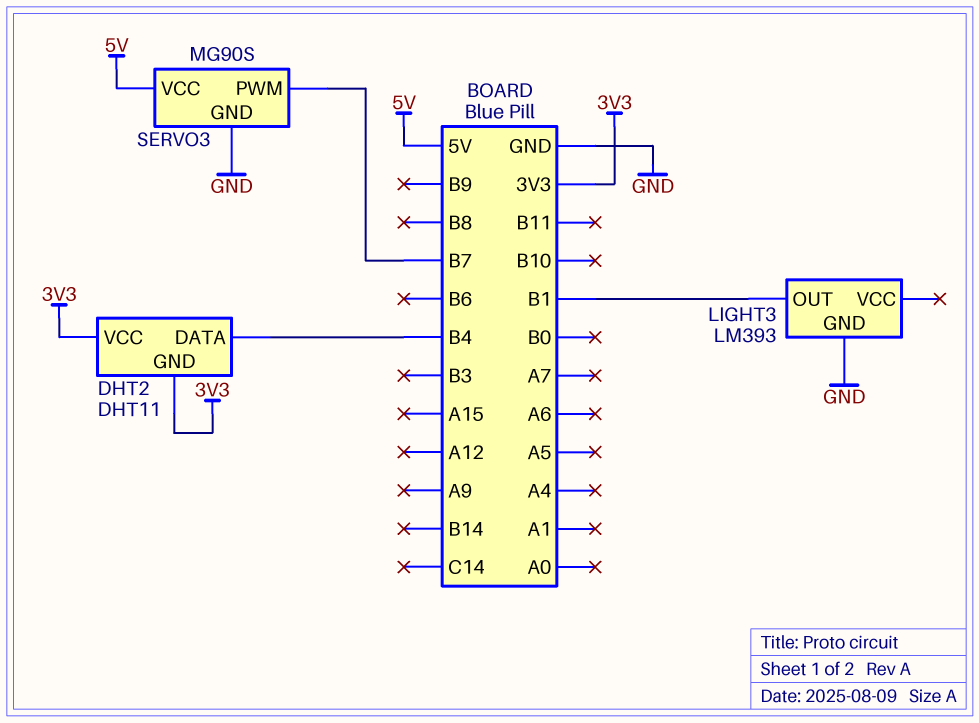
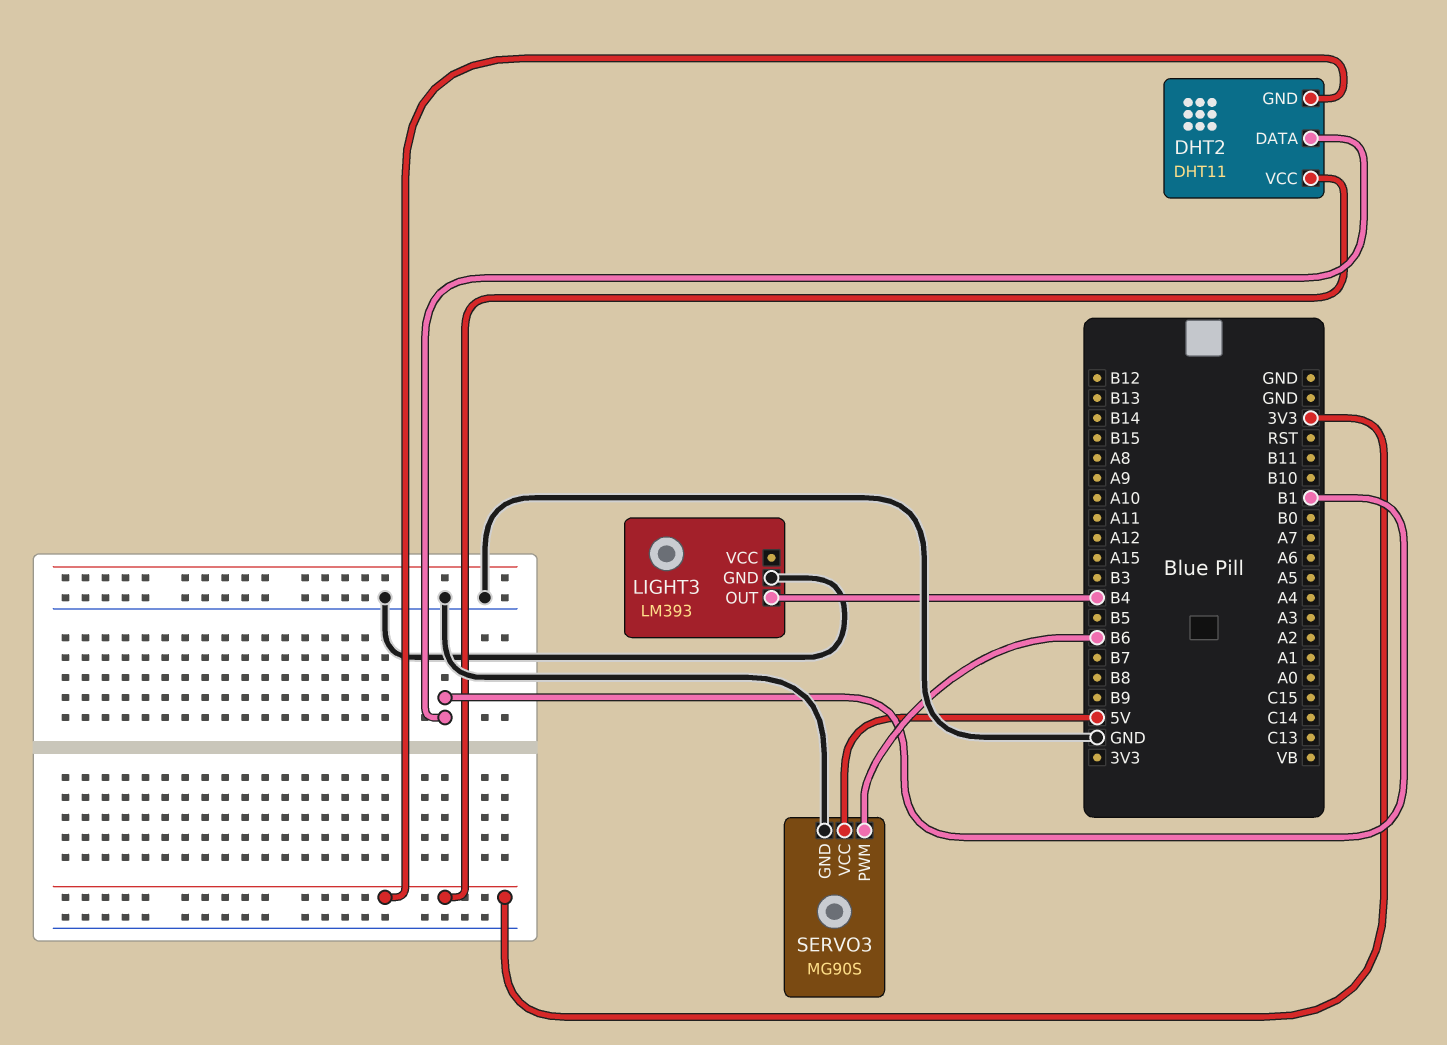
DHT2 pin DATA: B4 -> B1
LIGHT3 pin OUT: B1 -> B4
SERVO3 pin PWM: B7 -> B6

